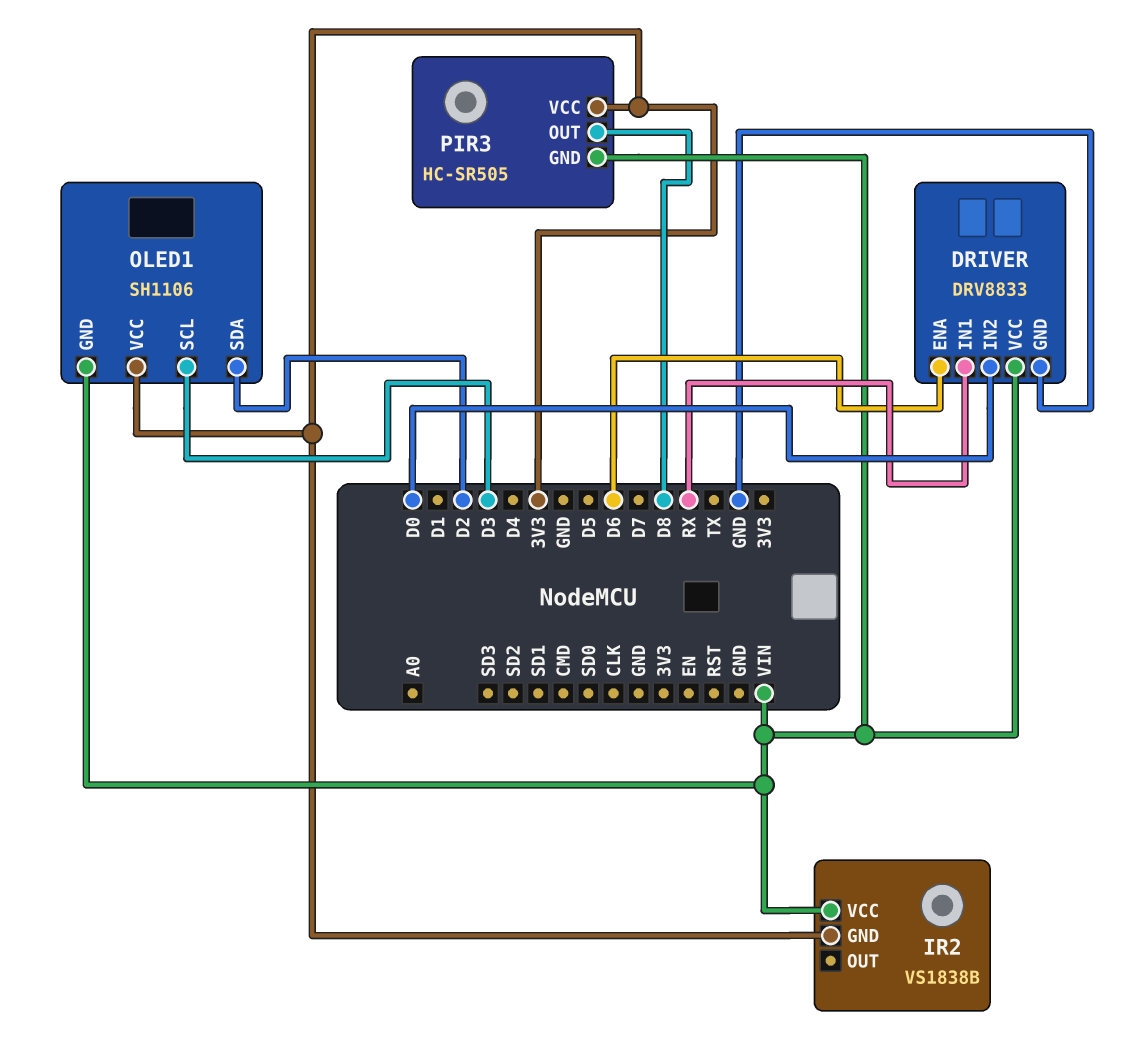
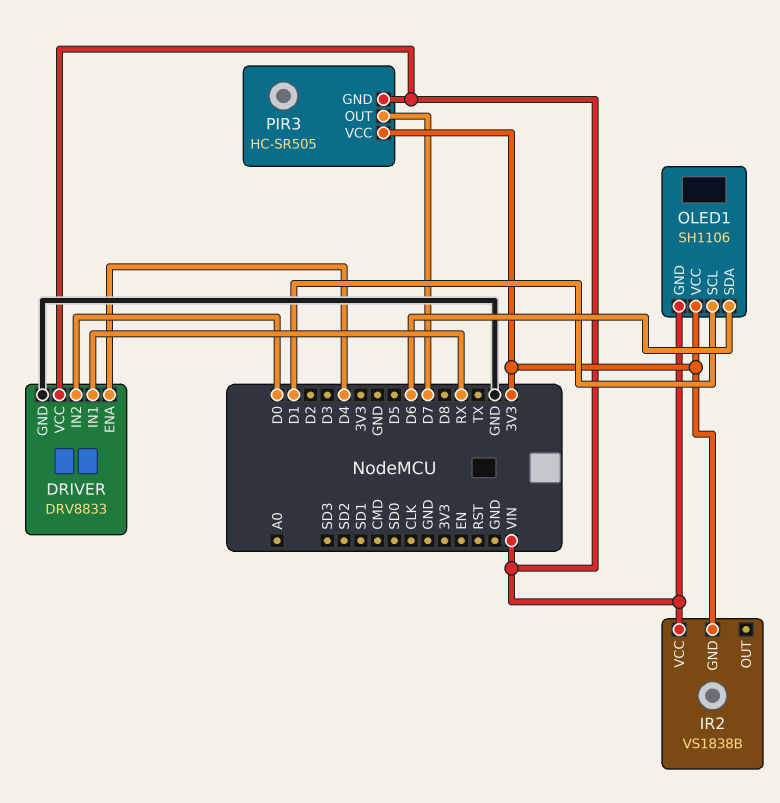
DRIVER pin ENA: D6 -> D4
OLED1 pin SCL: D3 -> D1
OLED1 pin SDA: D2 -> D6
PIR3 pin OUT: D8 -> D7

